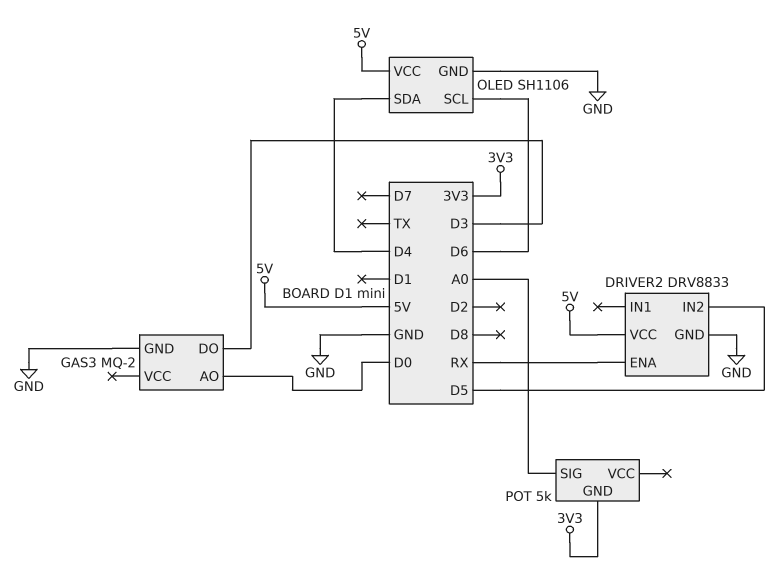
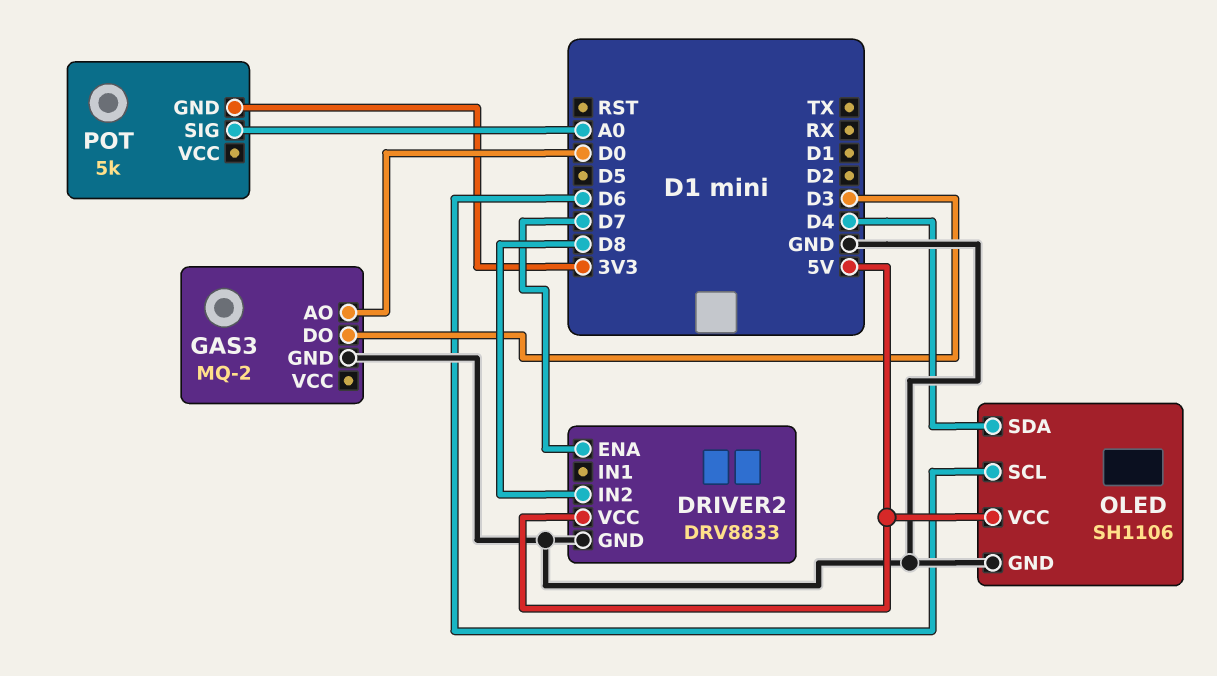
DRIVER2 pin ENA: RX -> D7
DRIVER2 pin IN2: D5 -> D8

